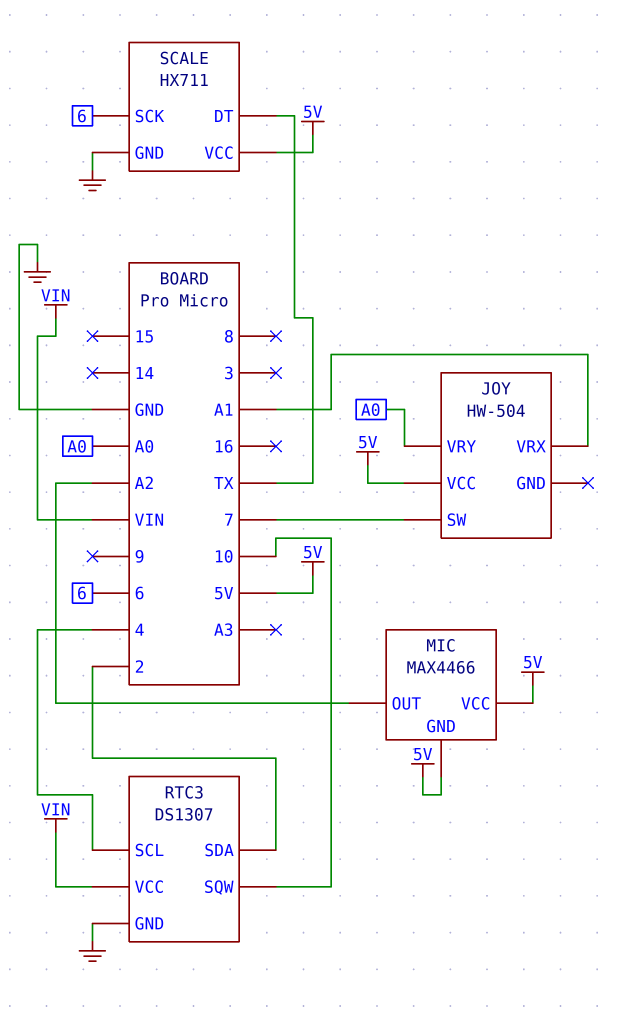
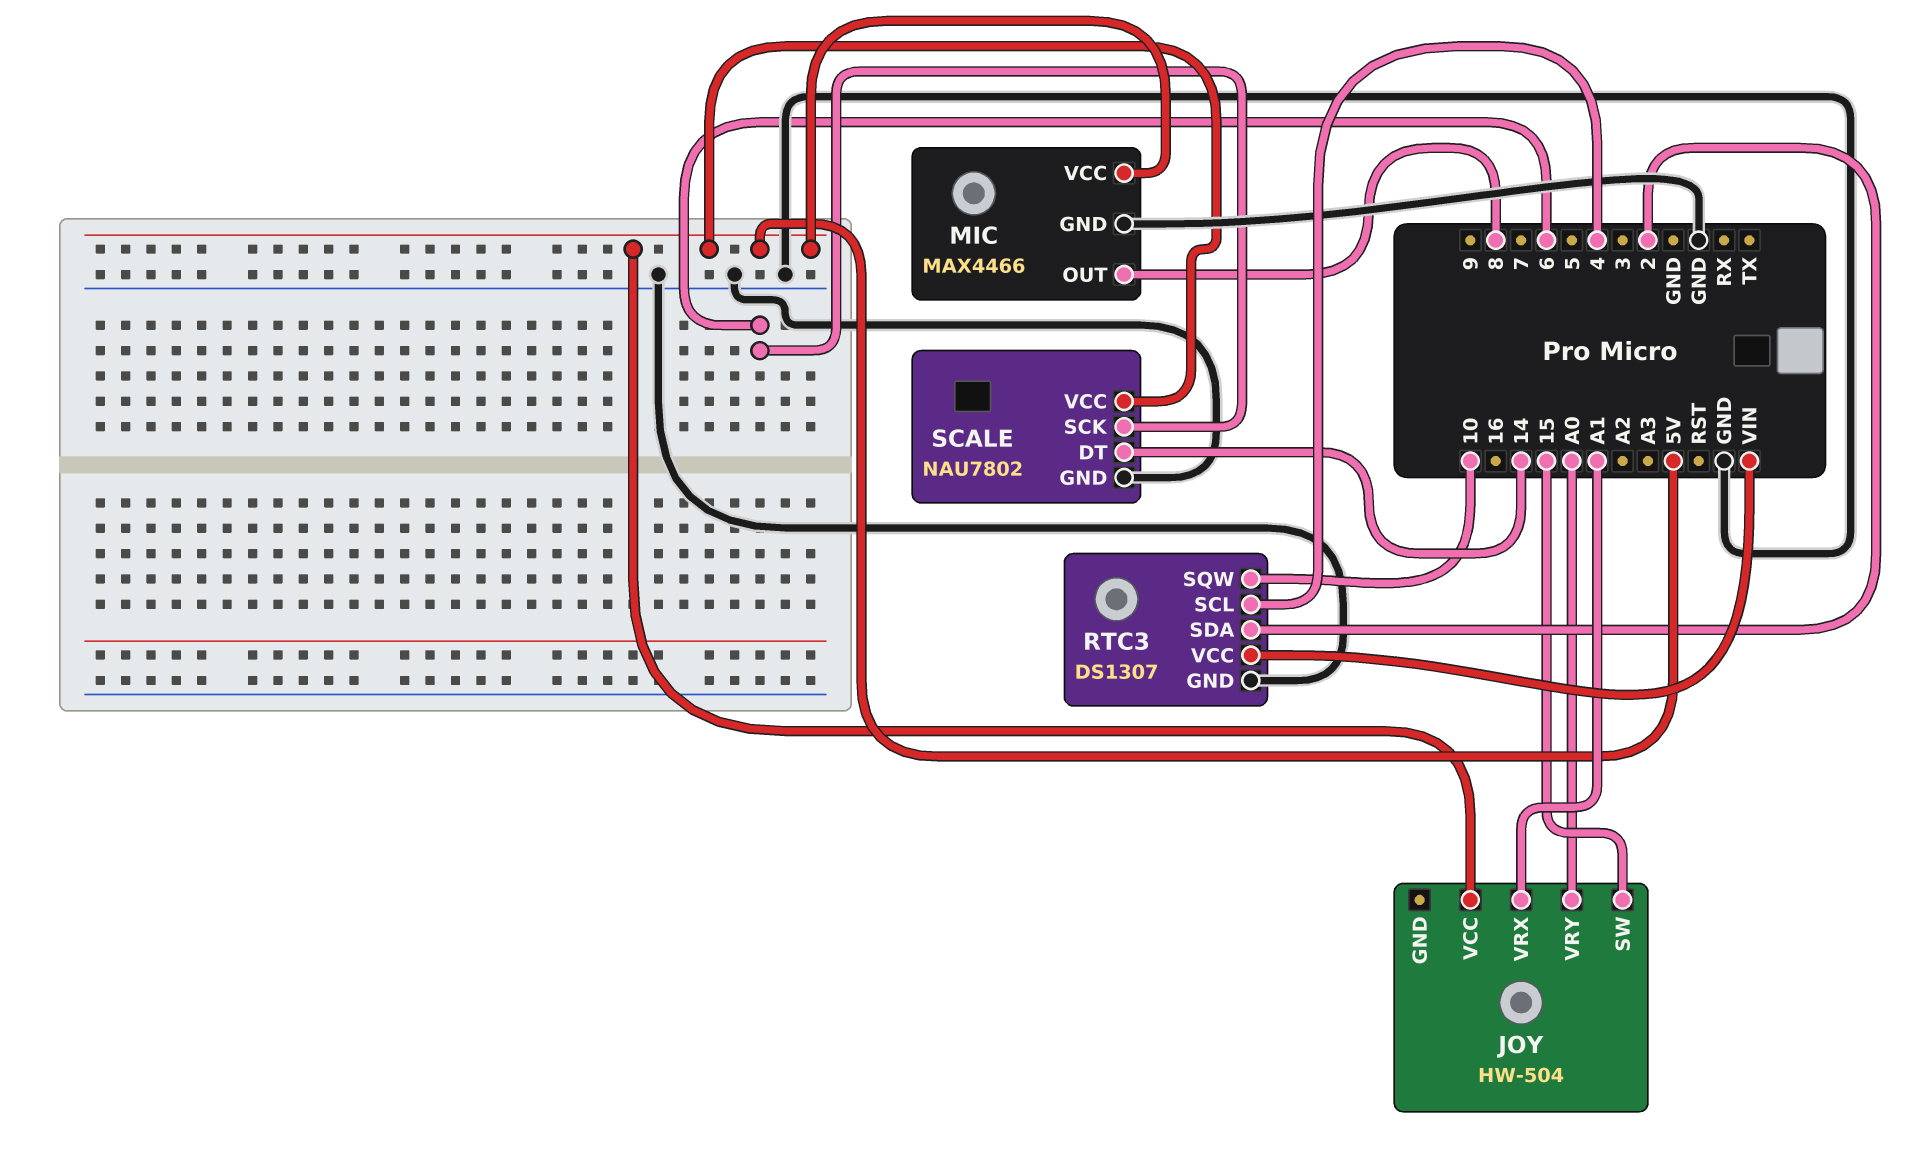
JOY pin SW: 7 -> 15
MIC pin GND: 5V -> GND
MIC pin OUT: A2 -> 8
SCALE: HX711 -> NAU7802
SCALE pin DT: TX -> 14

